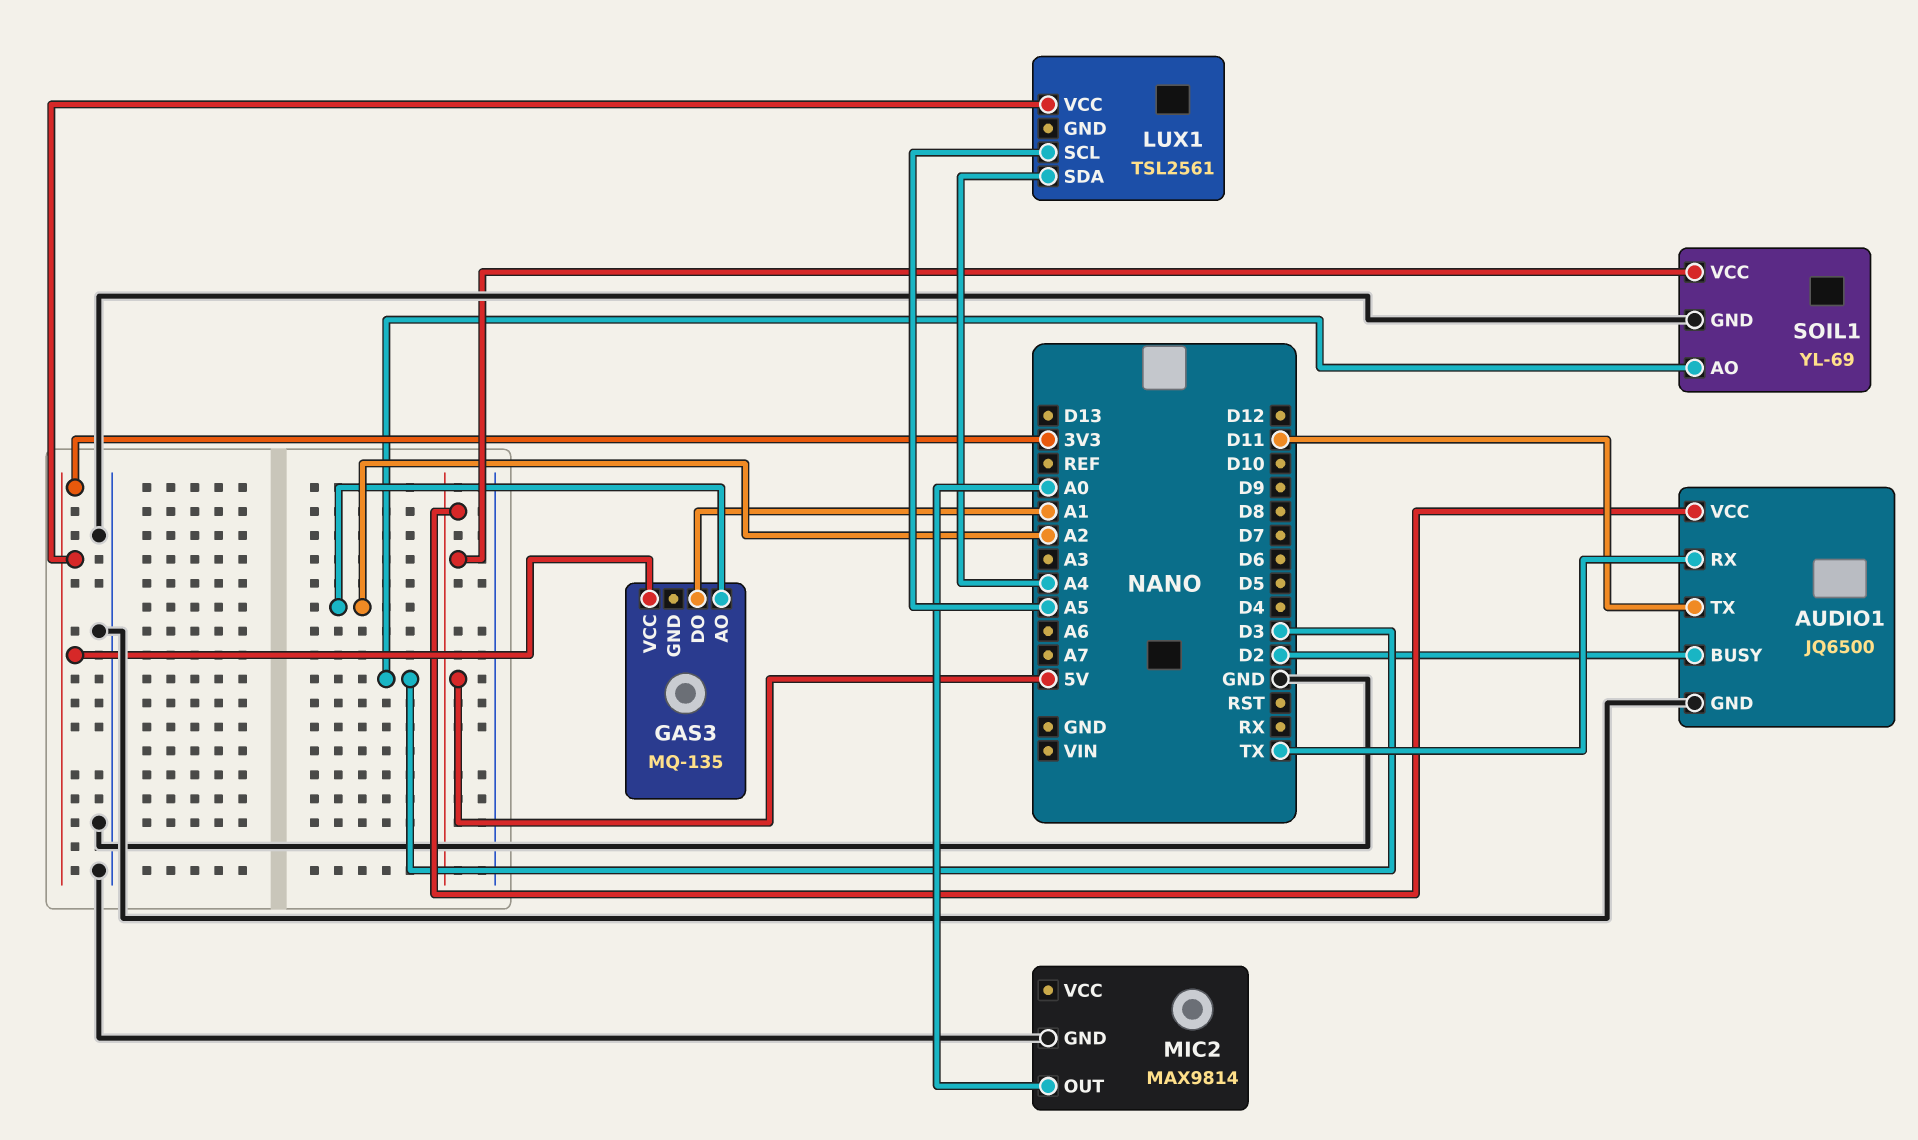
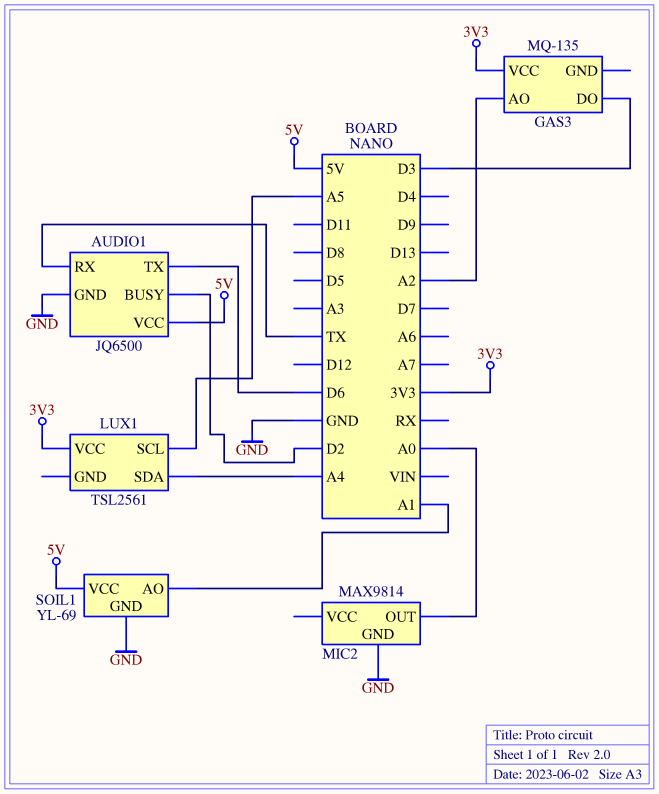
AUDIO1 pin TX: D11 -> D6
GAS3 pin DO: A1 -> D3
SOIL1 pin AO: D3 -> A1

